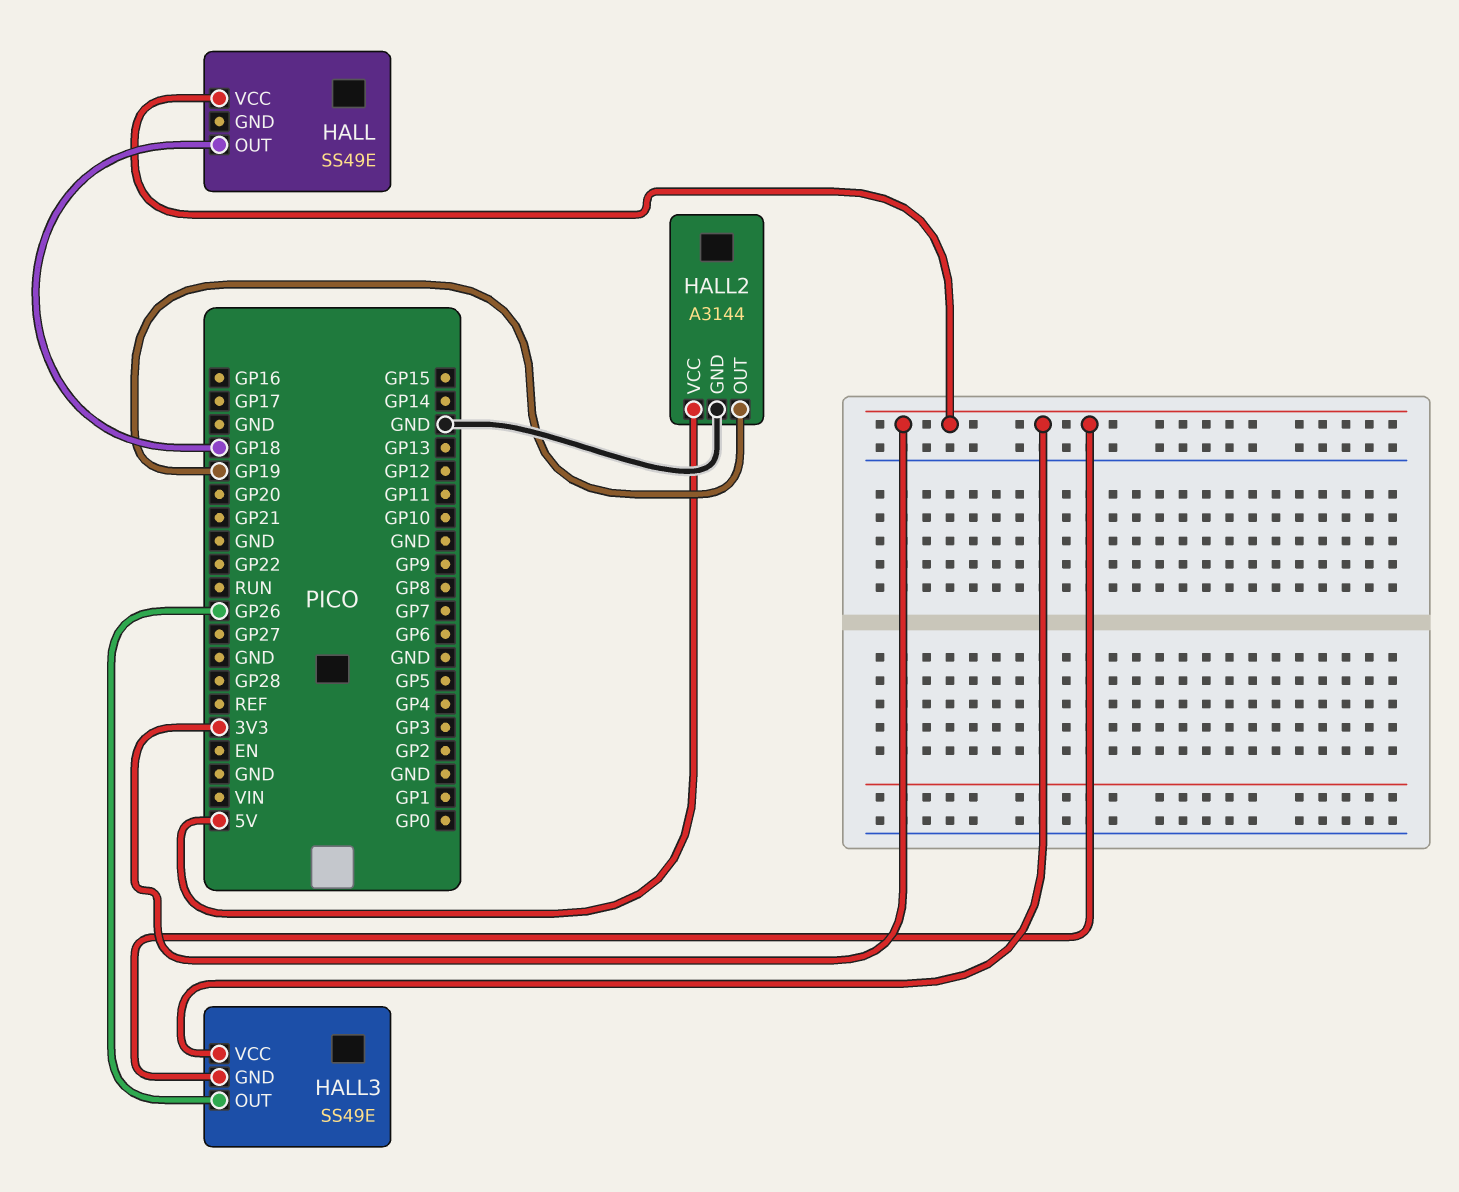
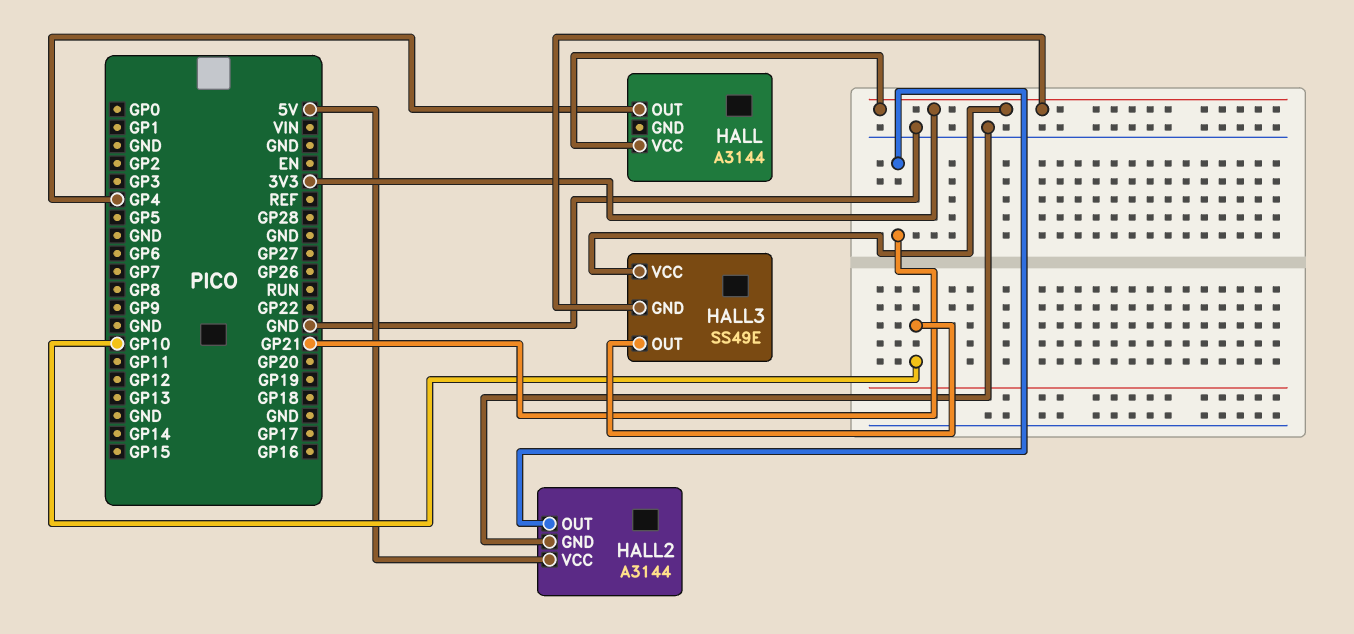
HALL: SS49E -> A3144
HALL pin OUT: GP18 -> GP4
HALL2 pin OUT: GP19 -> GP21
HALL3 pin OUT: GP26 -> GP10

